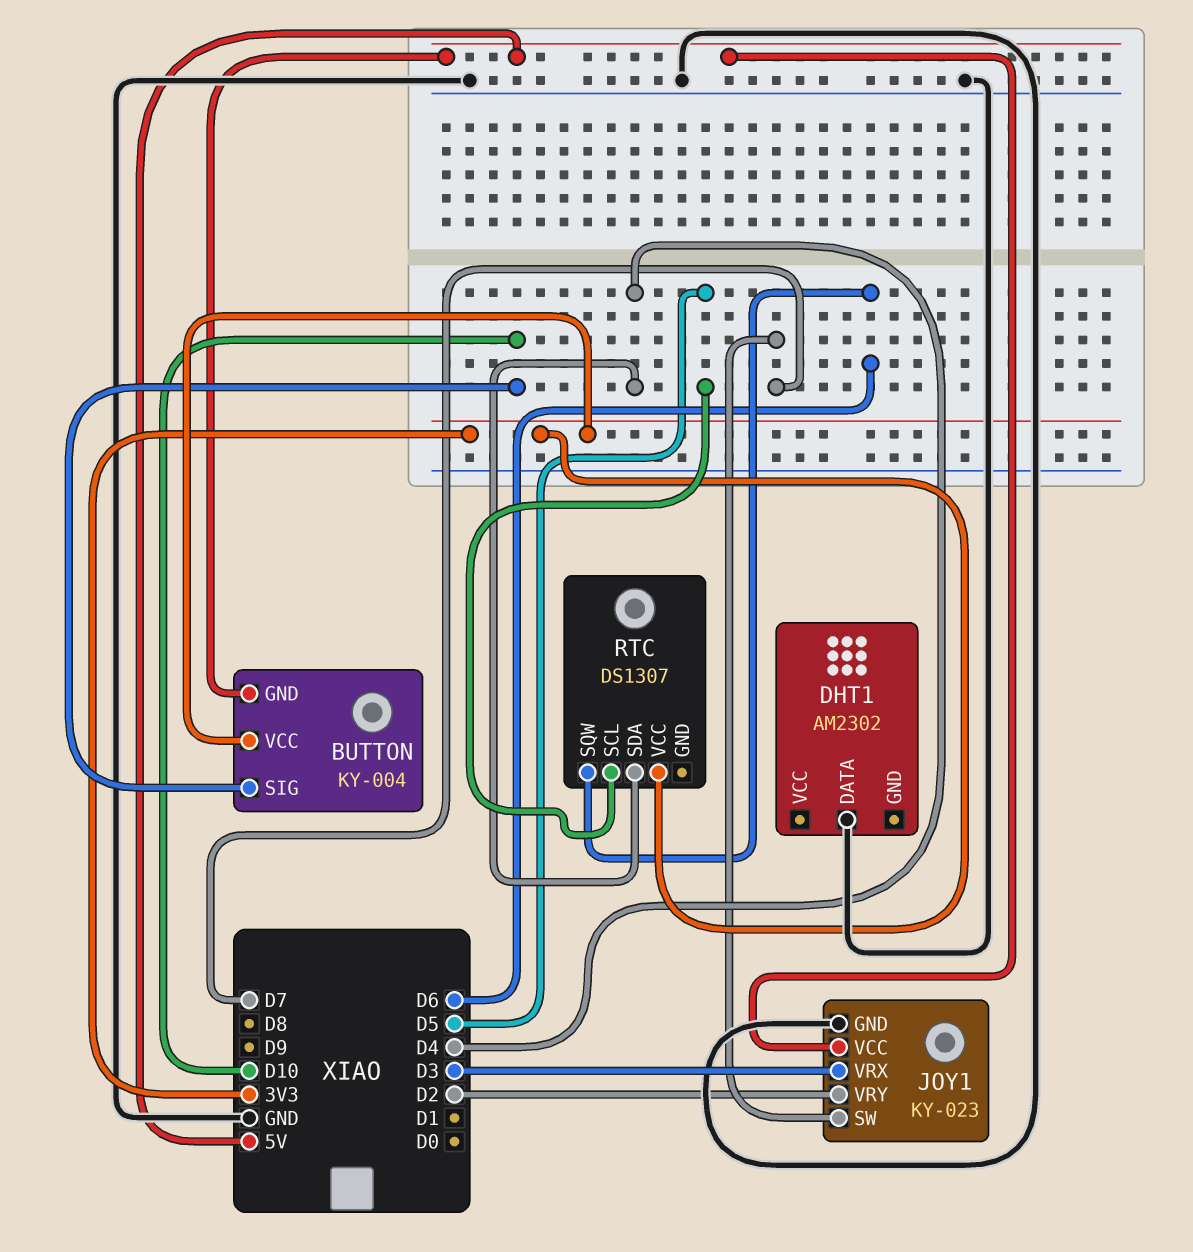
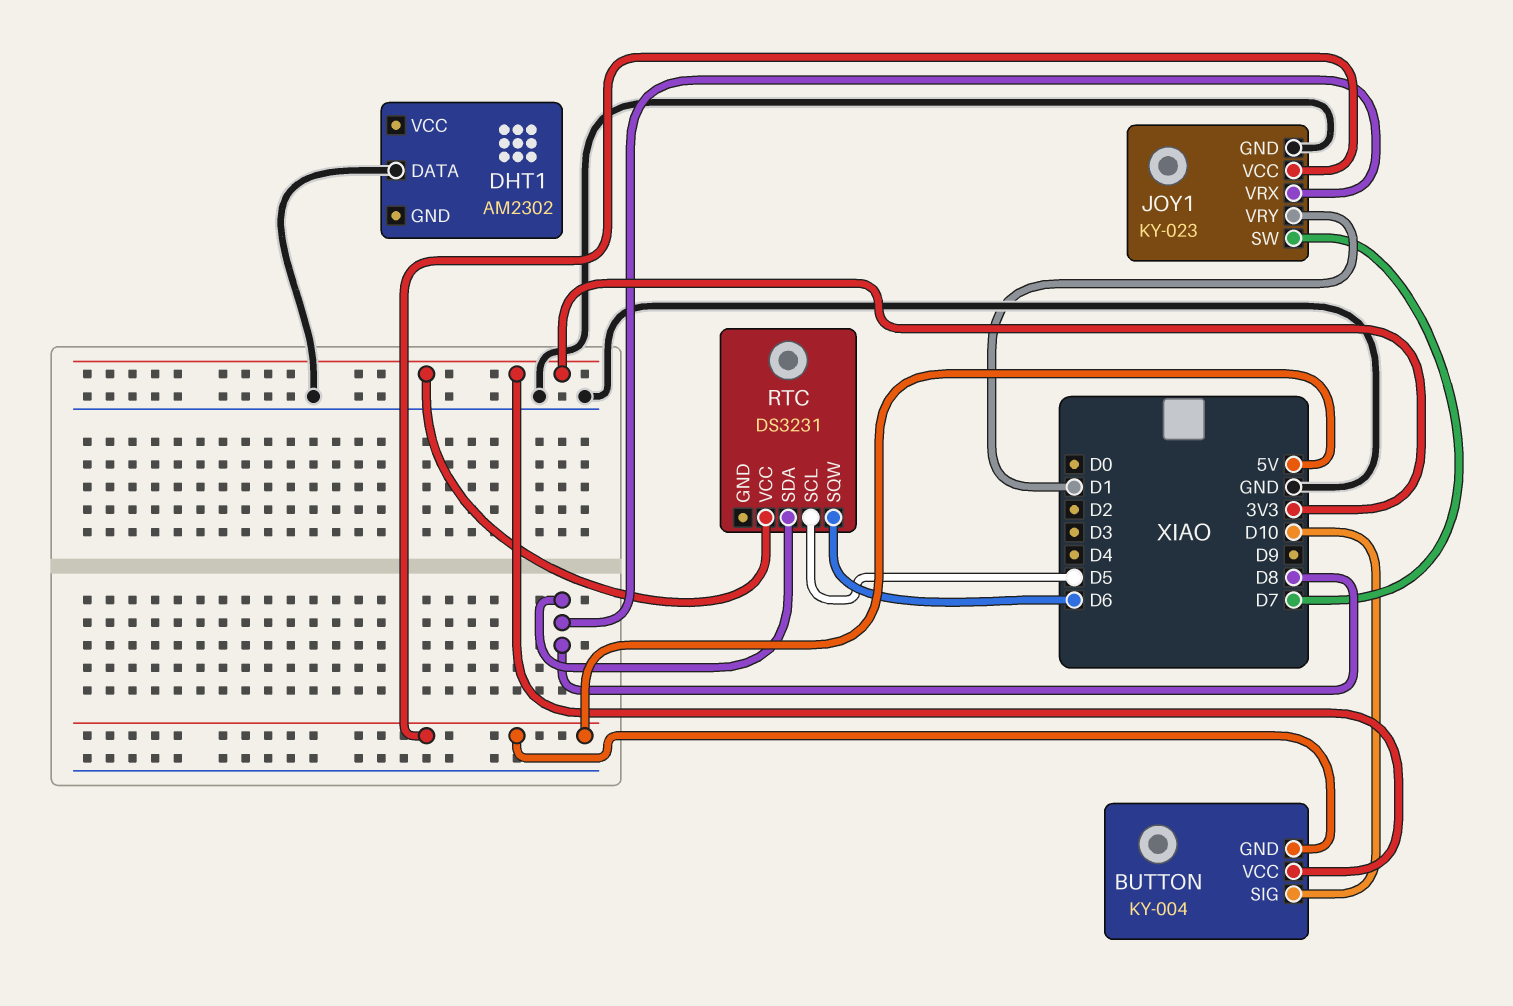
JOY1 pin VRX: D3 -> D8
JOY1 pin VRY: D2 -> D1
RTC: DS1307 -> DS3231
RTC pin SDA: D4 -> D8

